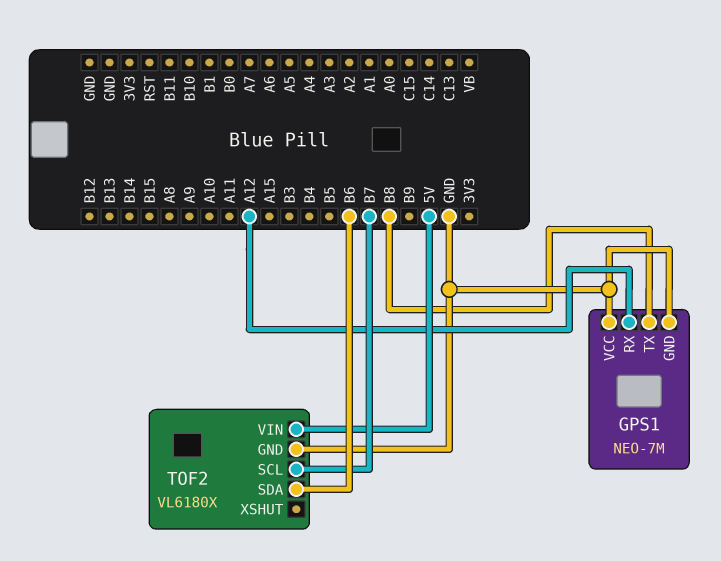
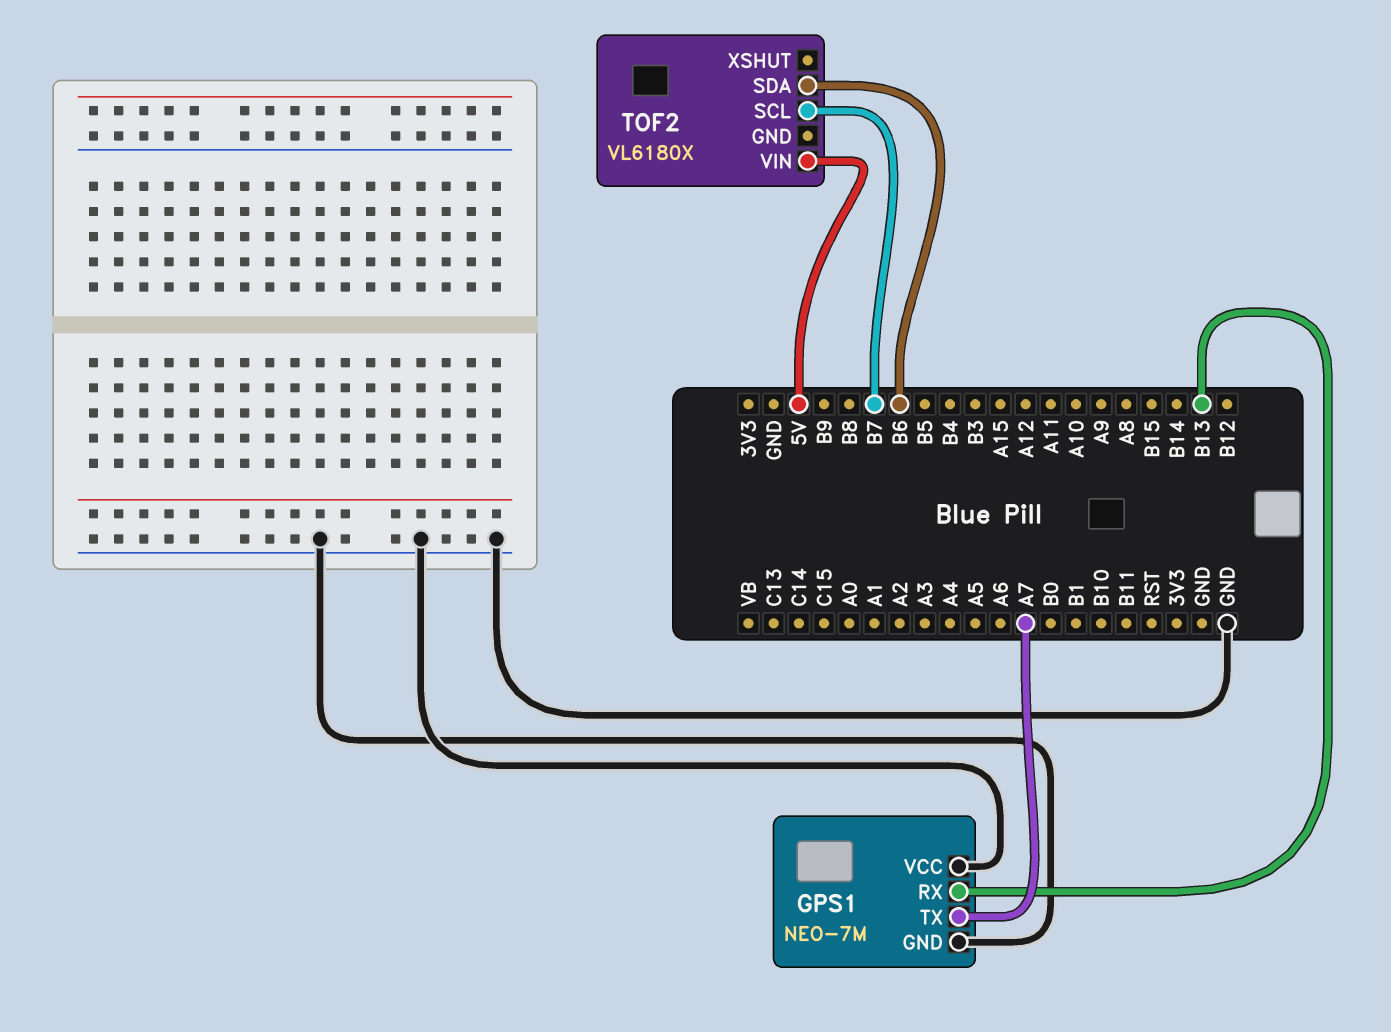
GPS1 pin RX: A12 -> B13
GPS1 pin TX: B8 -> A7
TOF2 pin GND: GND -> none

